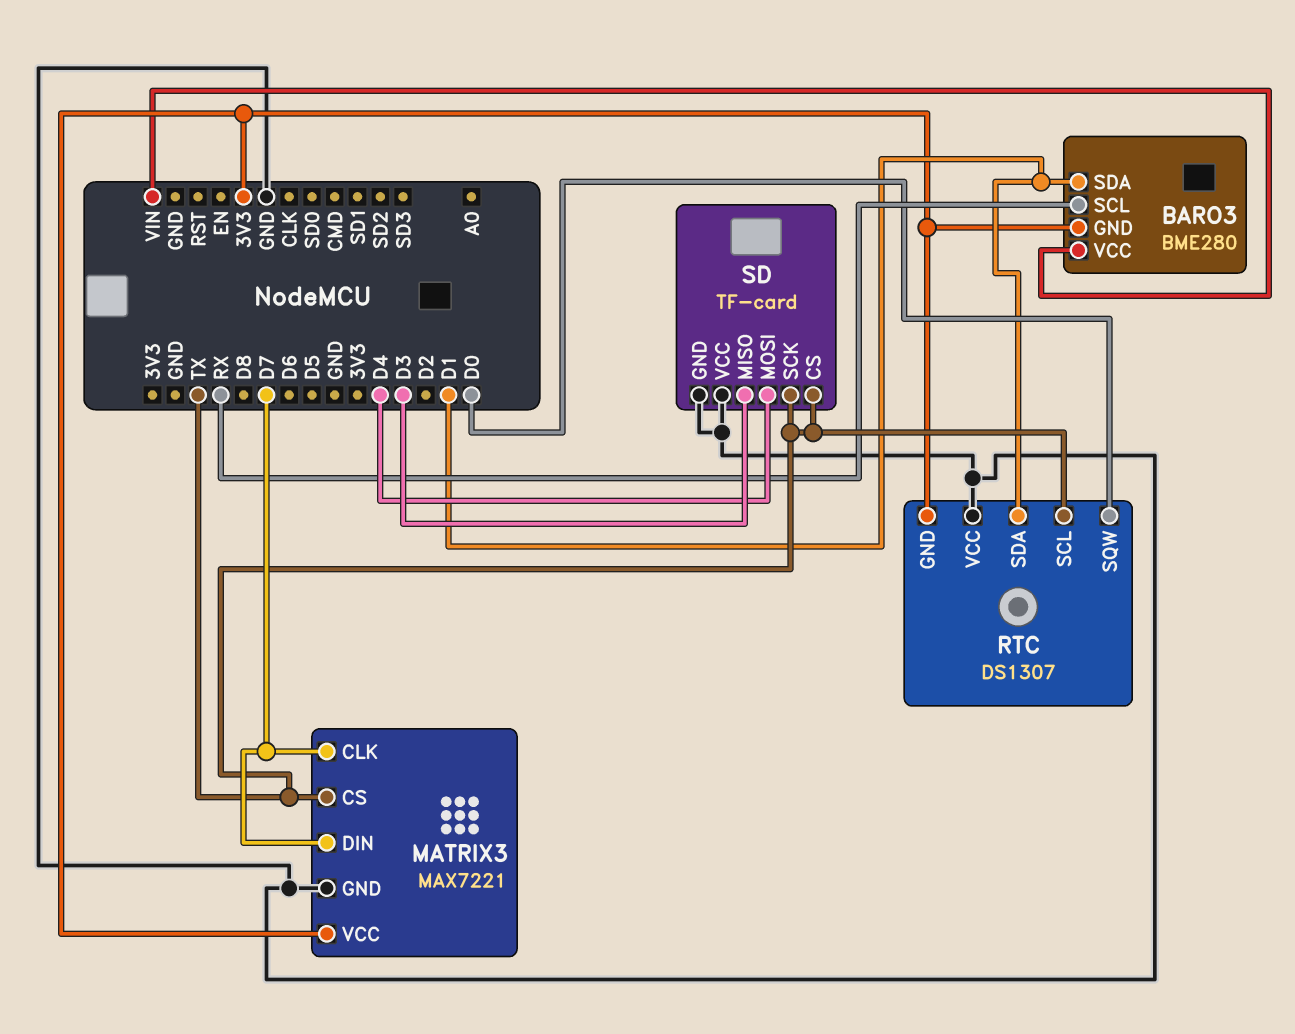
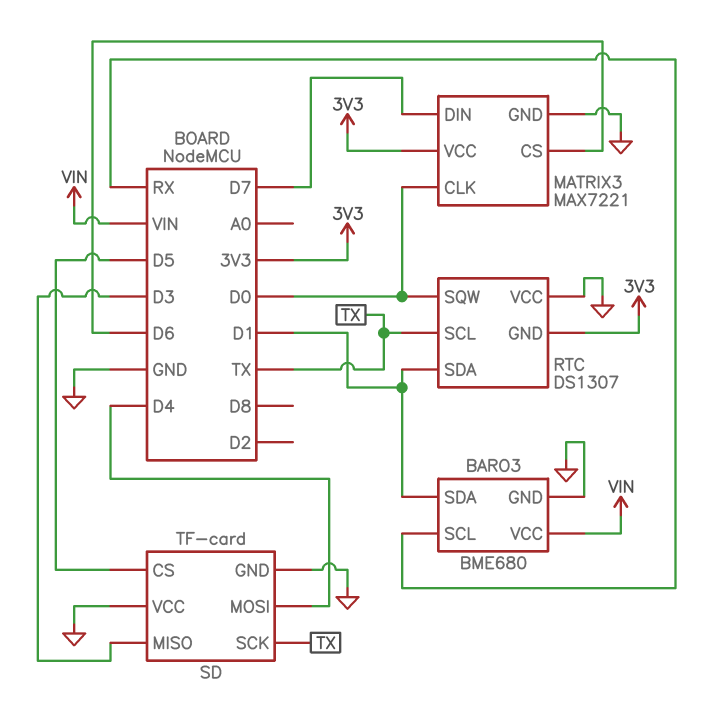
BARO3: BME280 -> BME680
BARO3 pin GND: 3V3 -> GND
MATRIX3 pin CLK: D7 -> D0
MATRIX3 pin CS: TX -> D6
SD pin CS: TX -> D5

